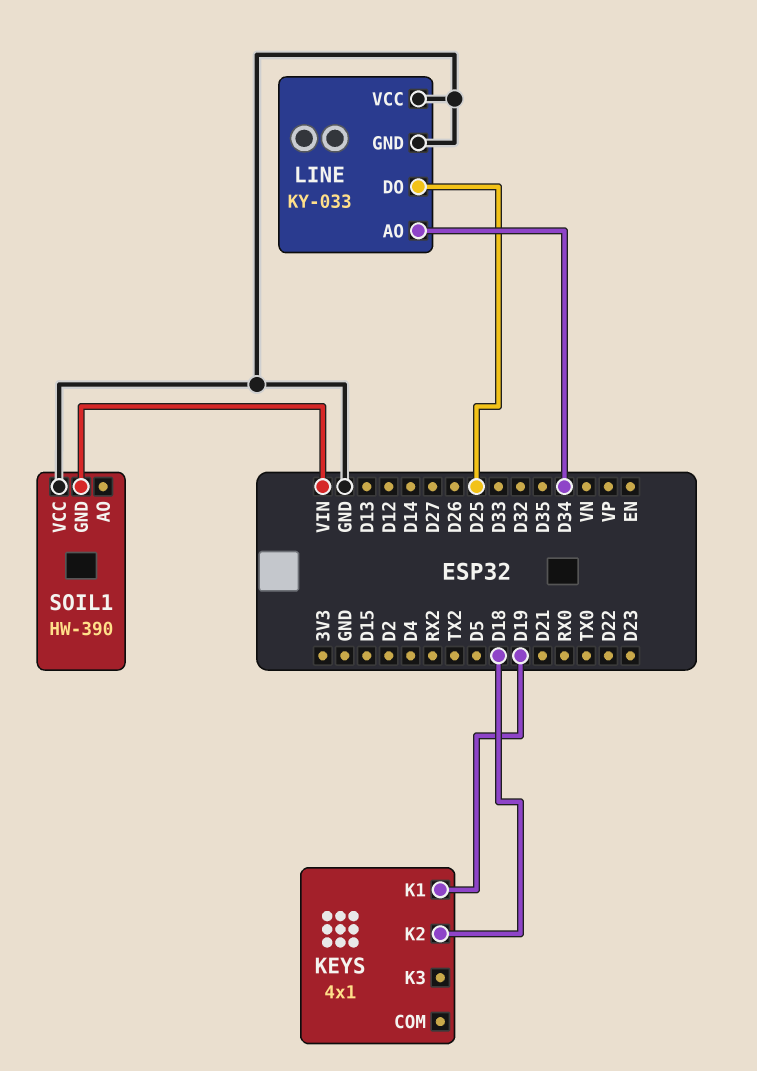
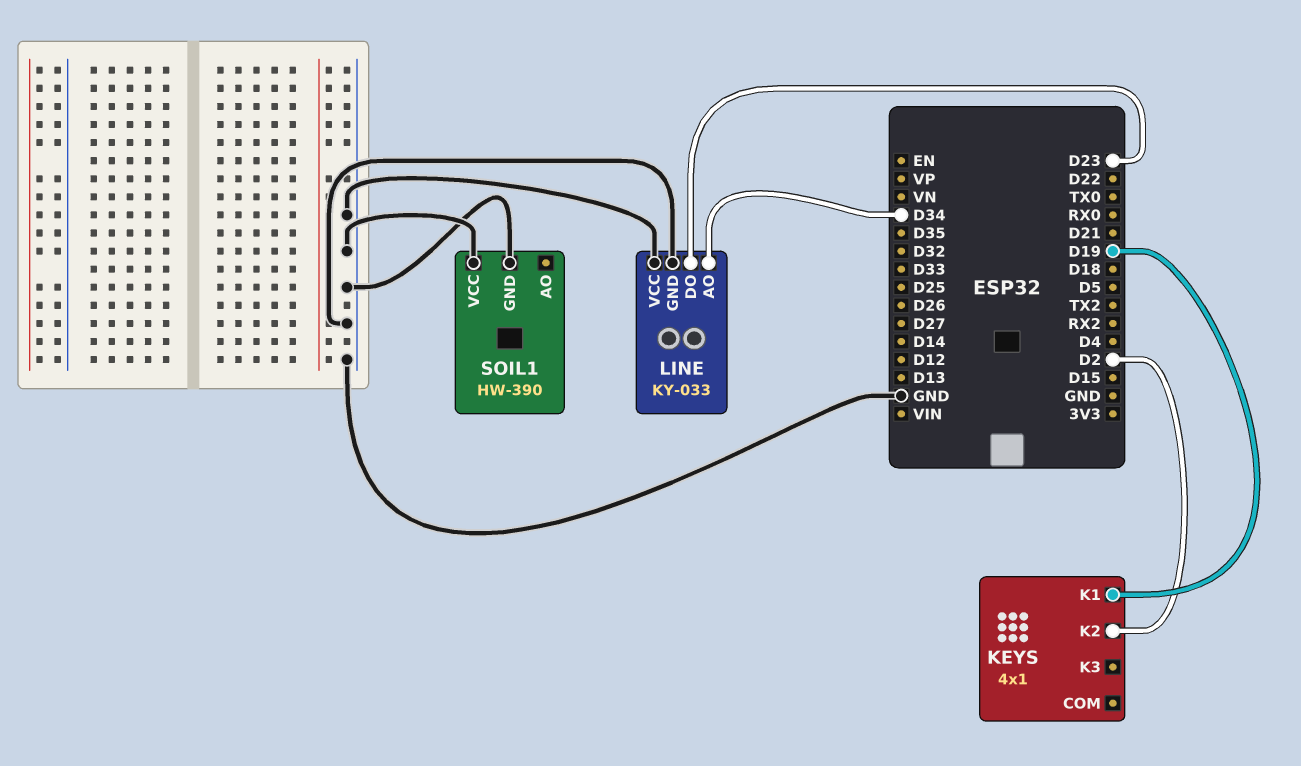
KEYS pin K2: D18 -> D2
LINE pin DO: D25 -> D23
SOIL1 pin GND: VIN -> GND

